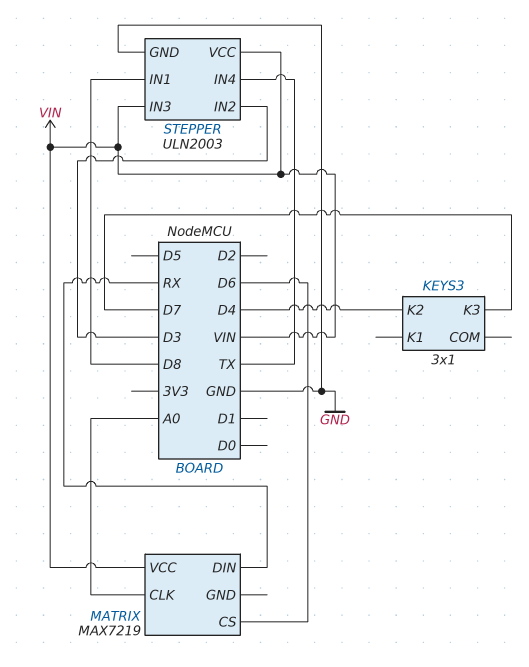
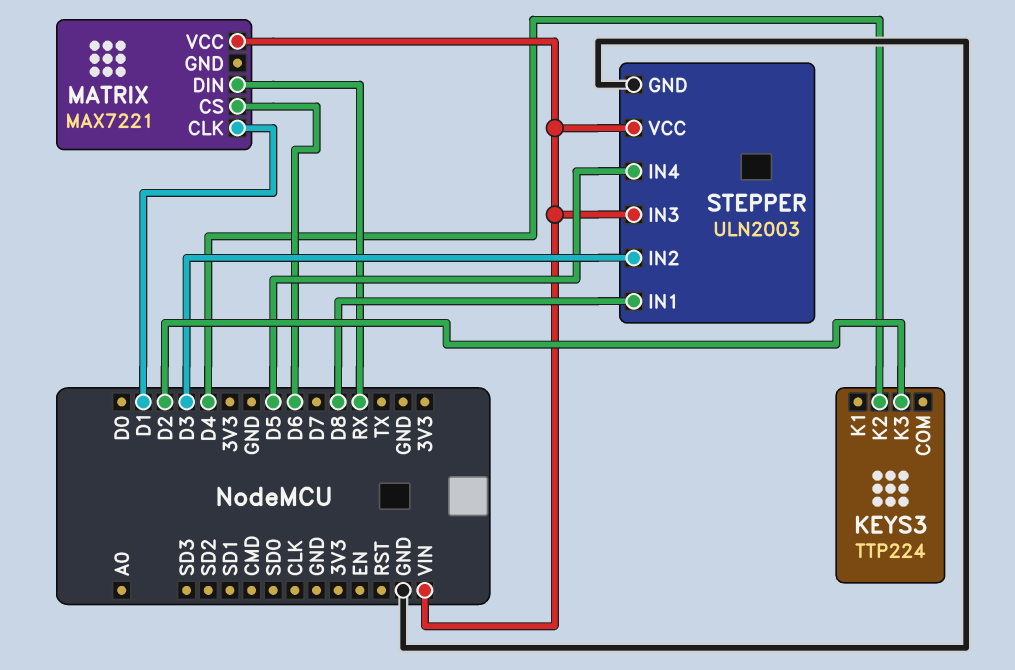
KEYS3: 3x1 -> TTP224
KEYS3 pin K3: D7 -> D2
MATRIX: MAX7219 -> MAX7221
MATRIX pin CLK: A0 -> D1
STEPPER pin IN4: TX -> D5

